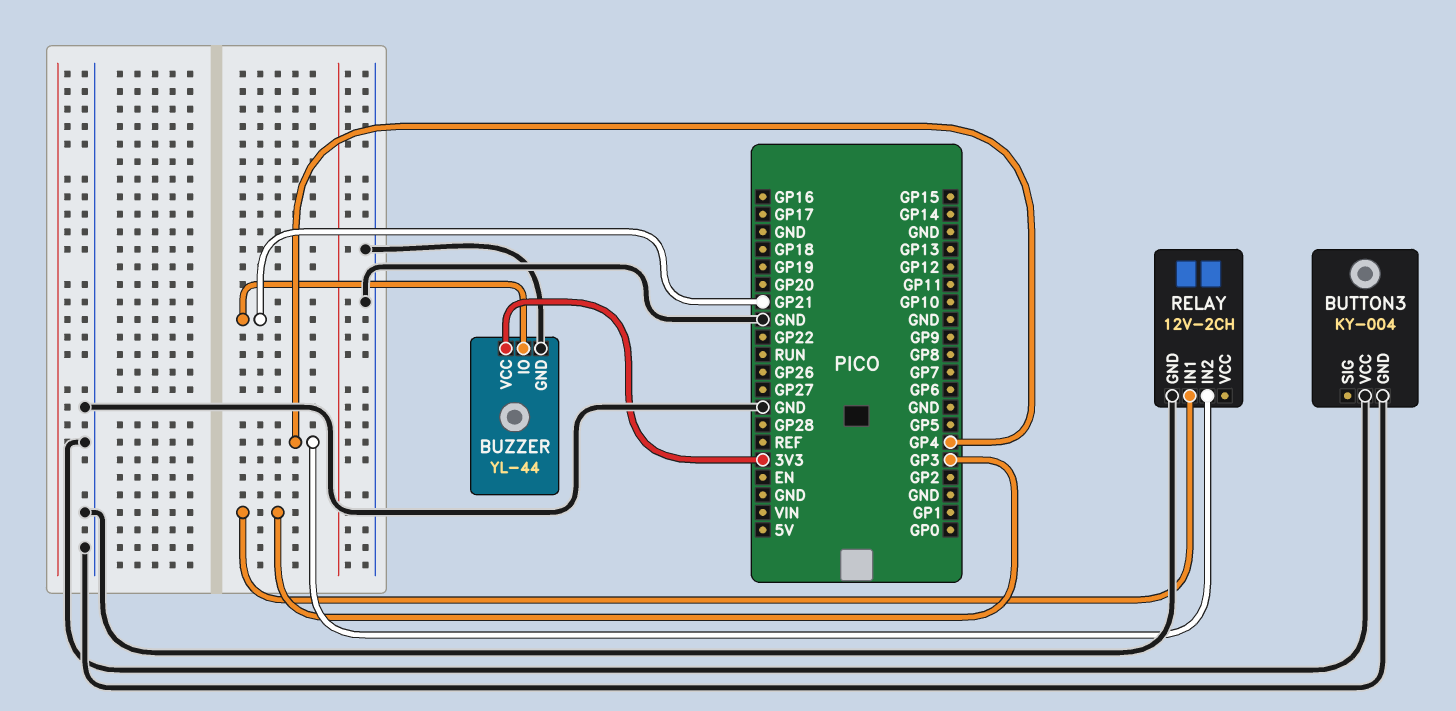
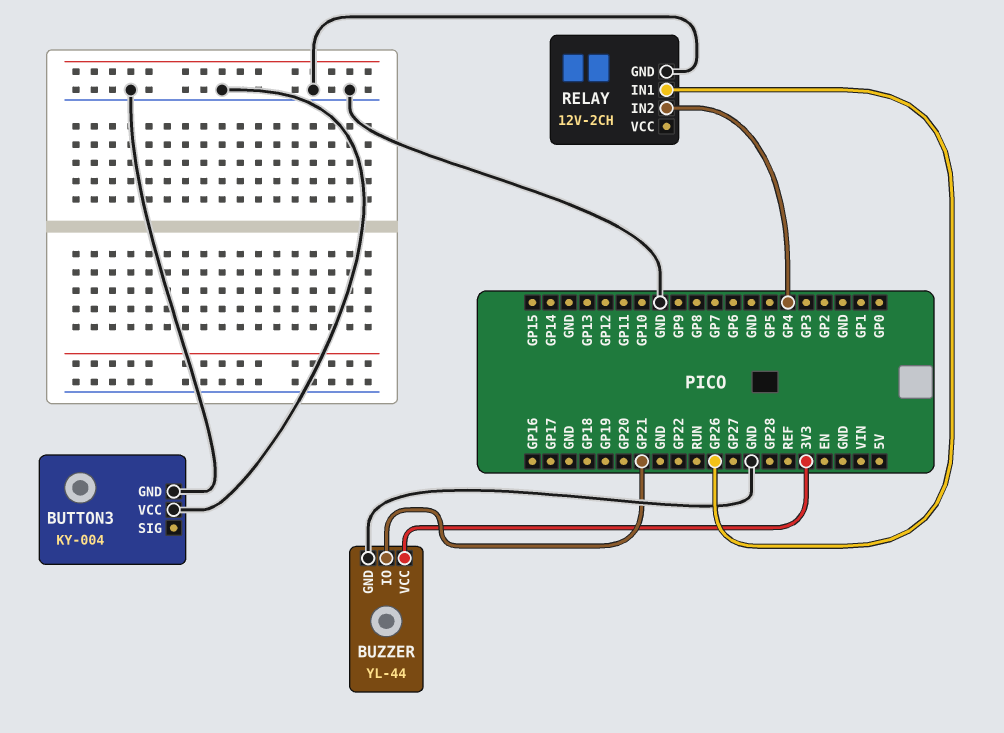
RELAY pin IN1: GP3 -> GP26

